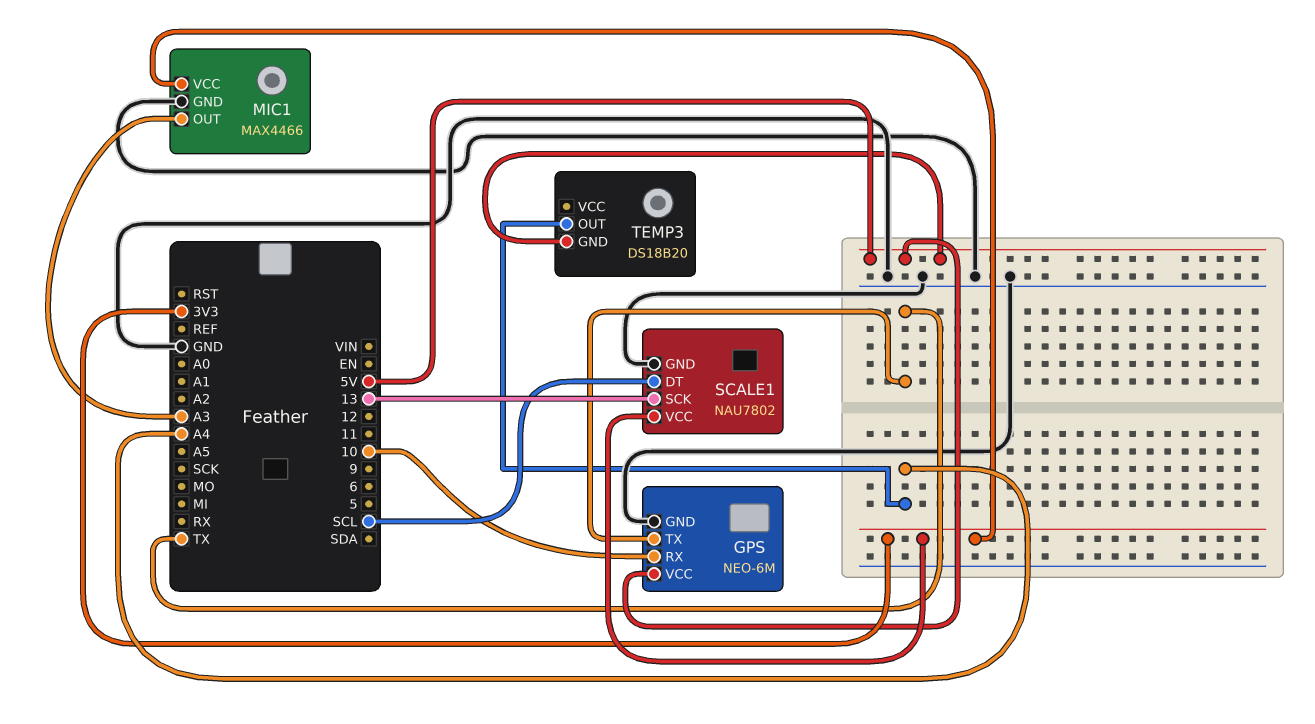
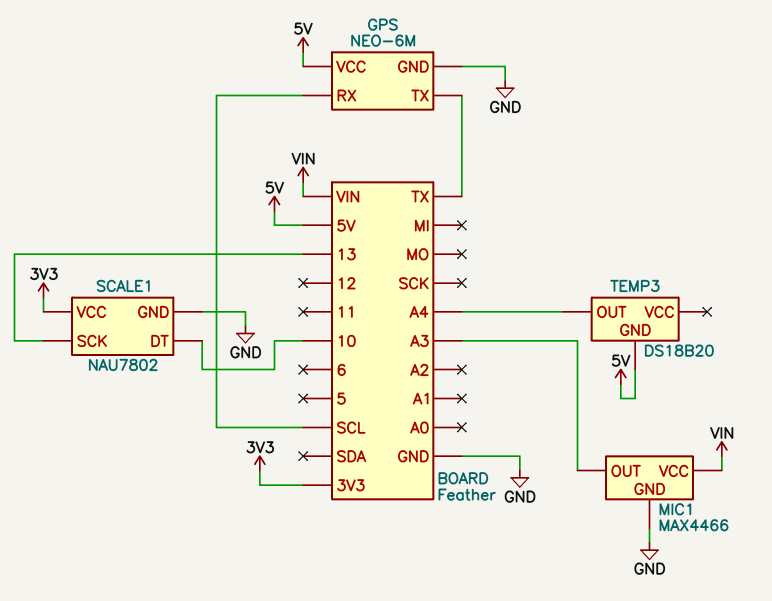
GPS pin RX: 10 -> SCL
MIC1 pin VCC: 3V3 -> VIN
SCALE1 pin DT: SCL -> 10

